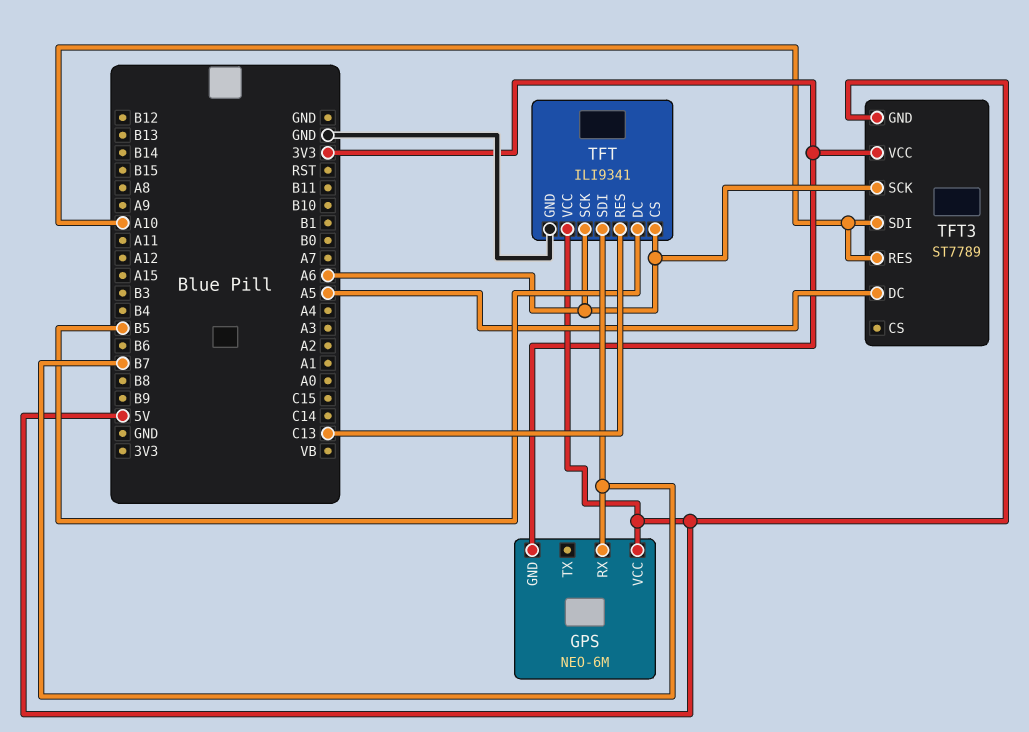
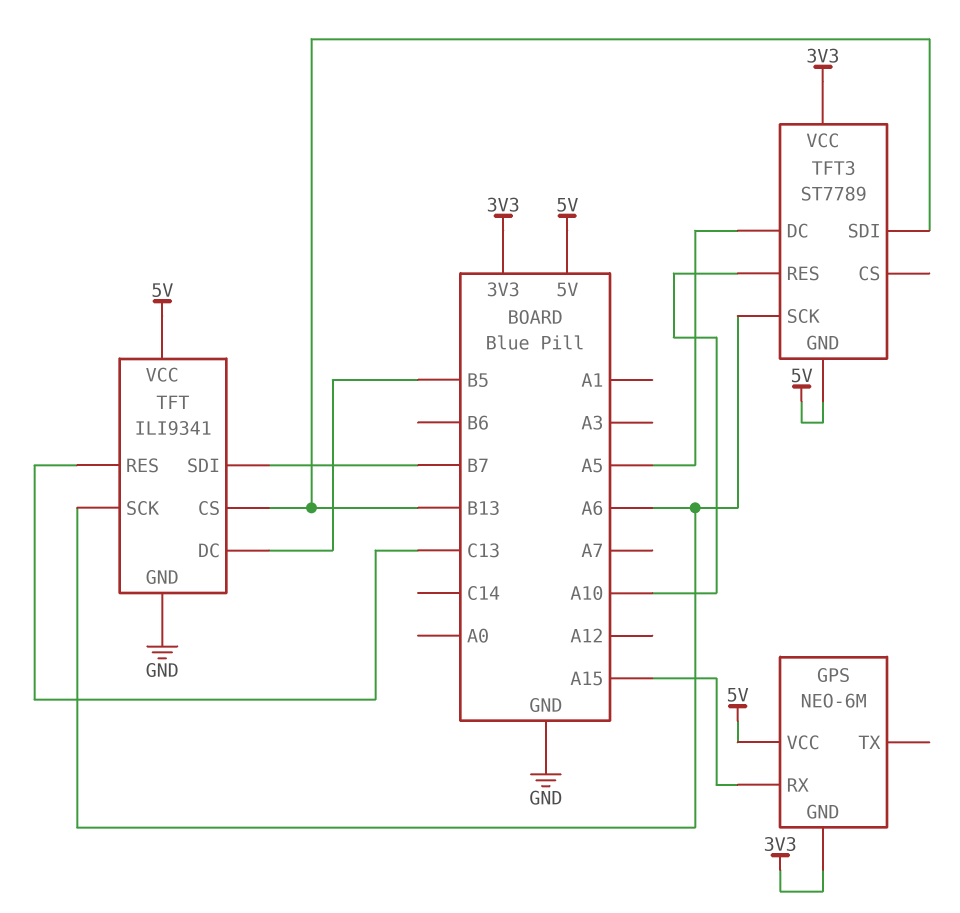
GPS pin RX: B7 -> A15
TFT pin CS: A6 -> B13
TFT3 pin SDI: A10 -> B13

